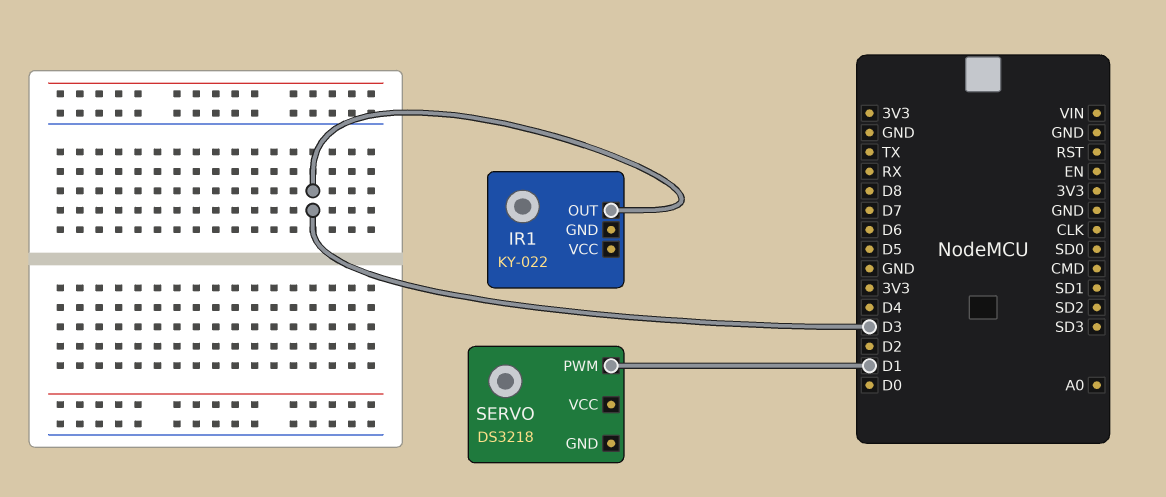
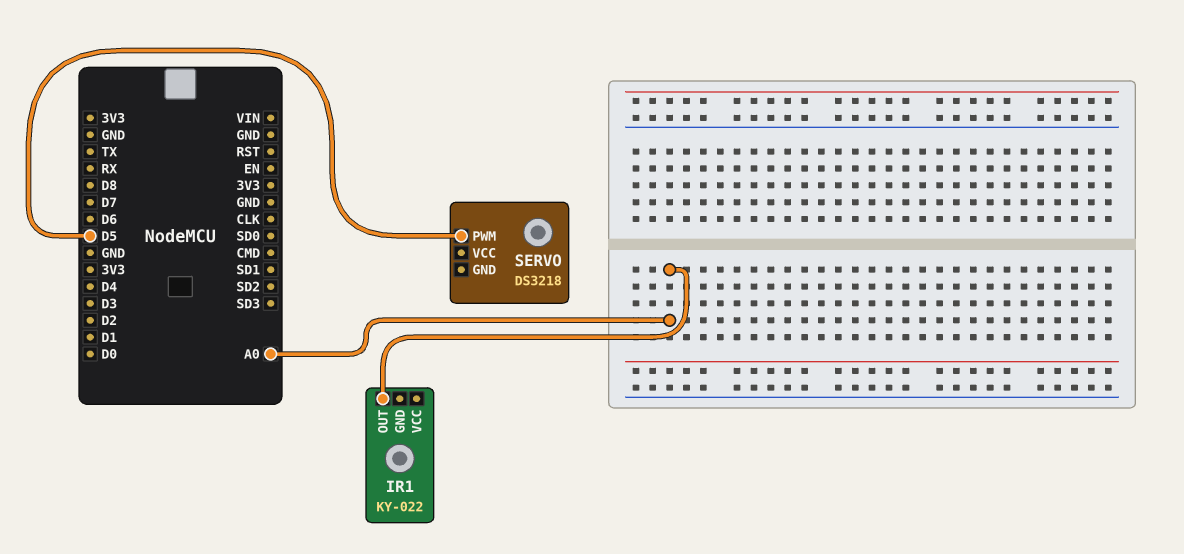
IR1 pin OUT: D3 -> A0
SERVO pin PWM: D1 -> D5

